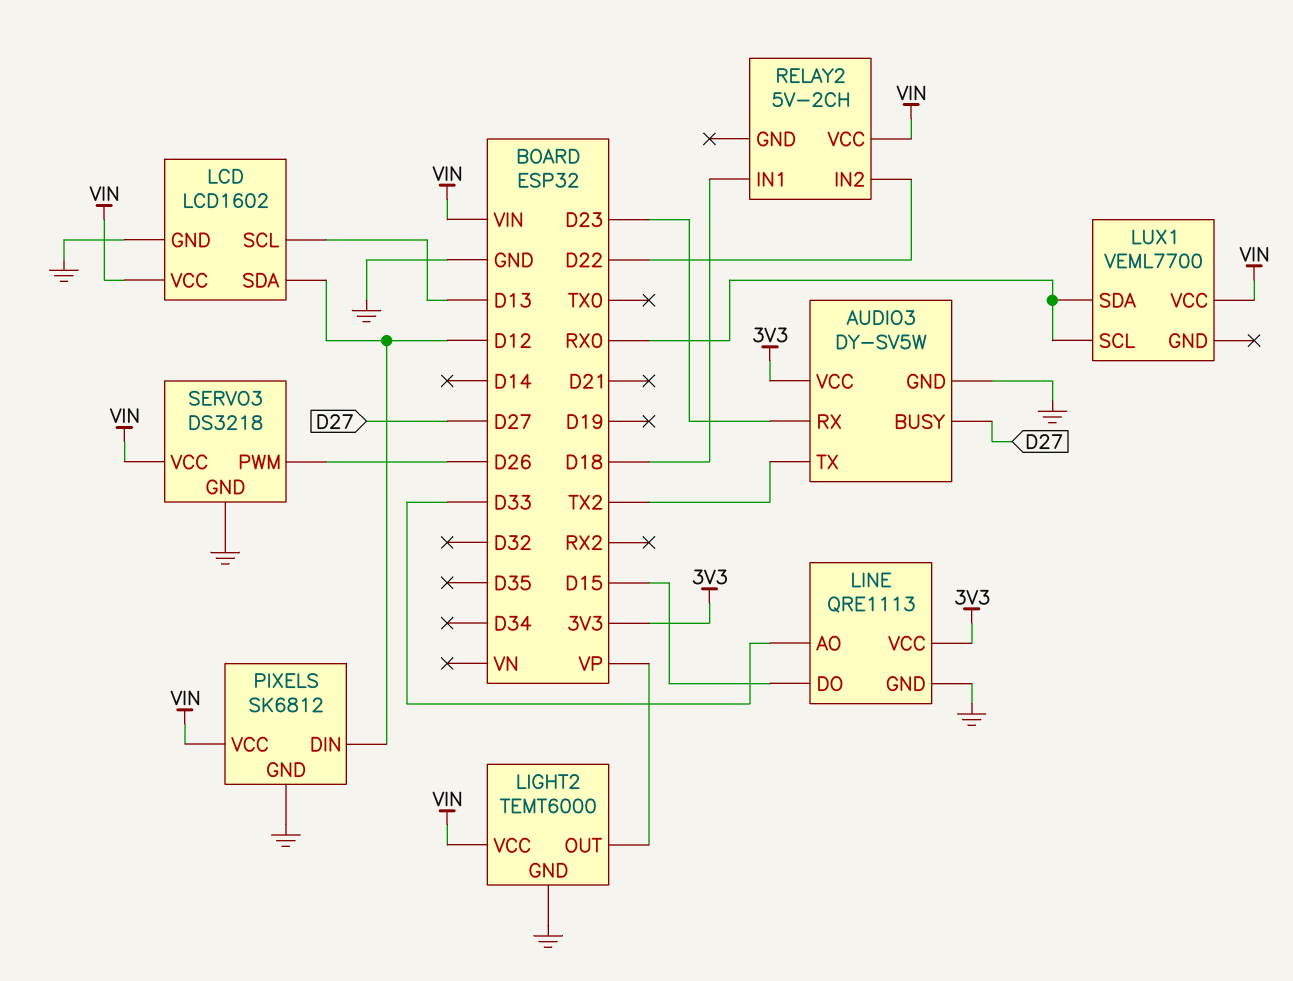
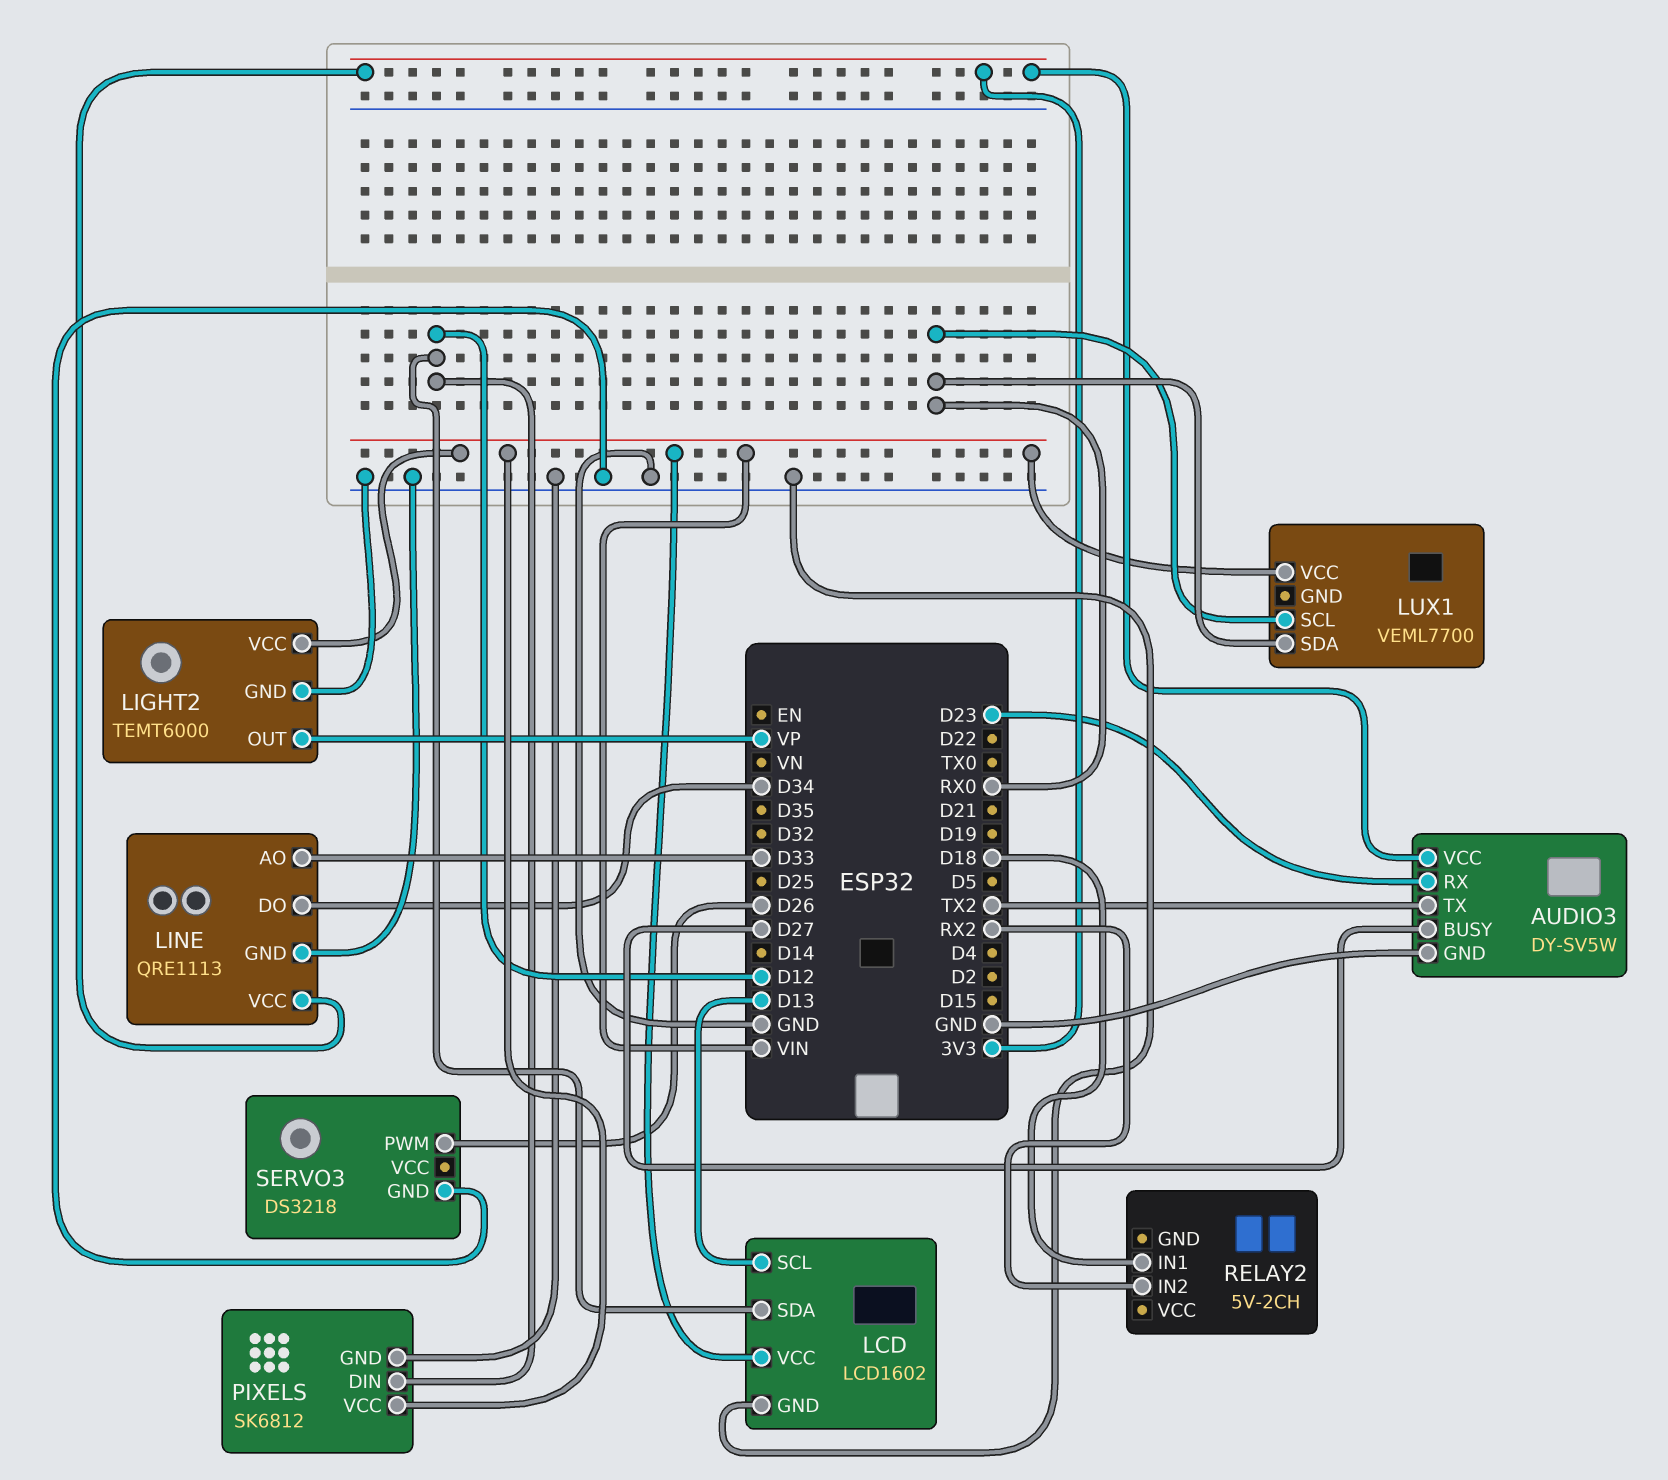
LINE pin DO: D15 -> D34
RELAY2 pin IN2: D22 -> RX2
RELAY2 pin VCC: VIN -> none
SERVO3 pin VCC: VIN -> none

